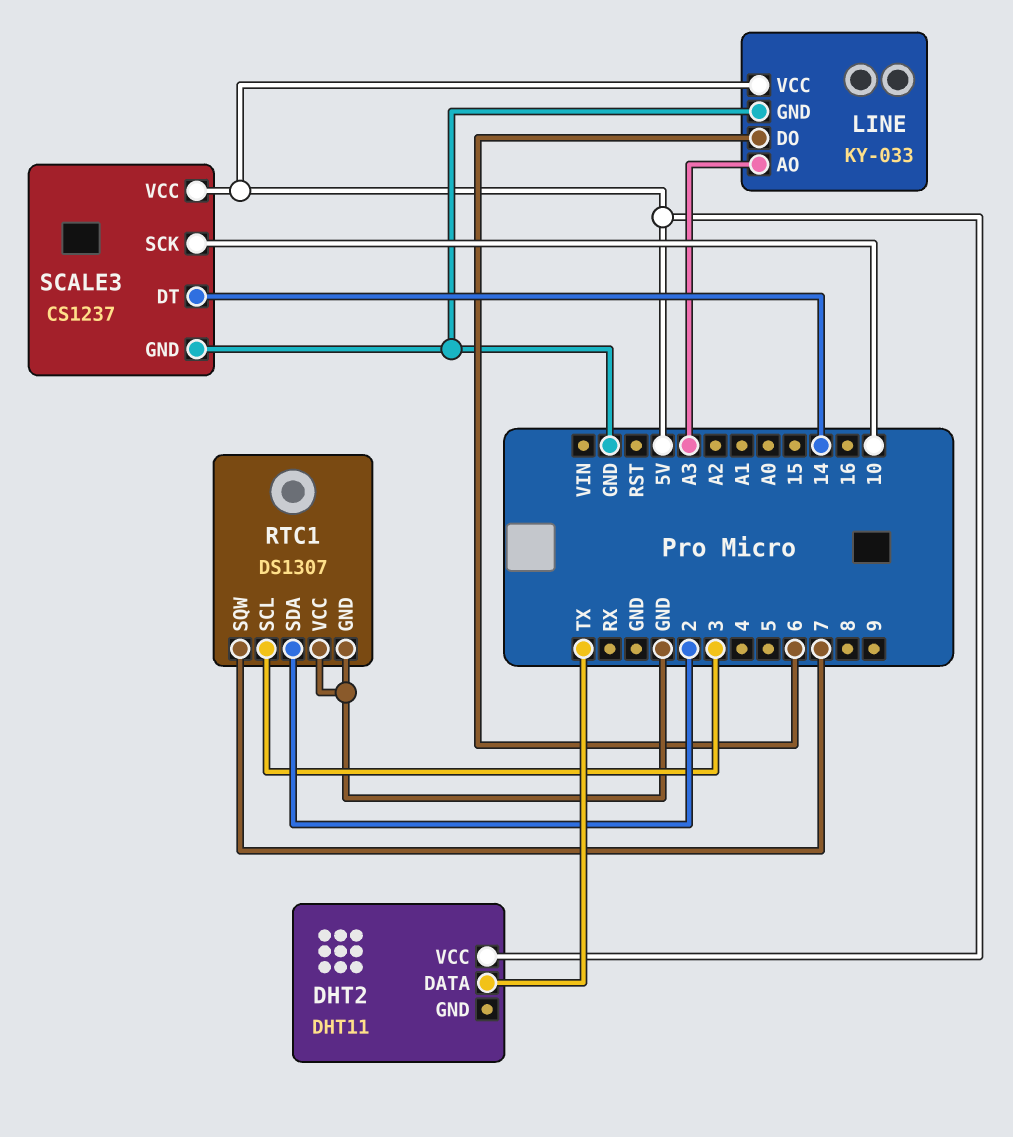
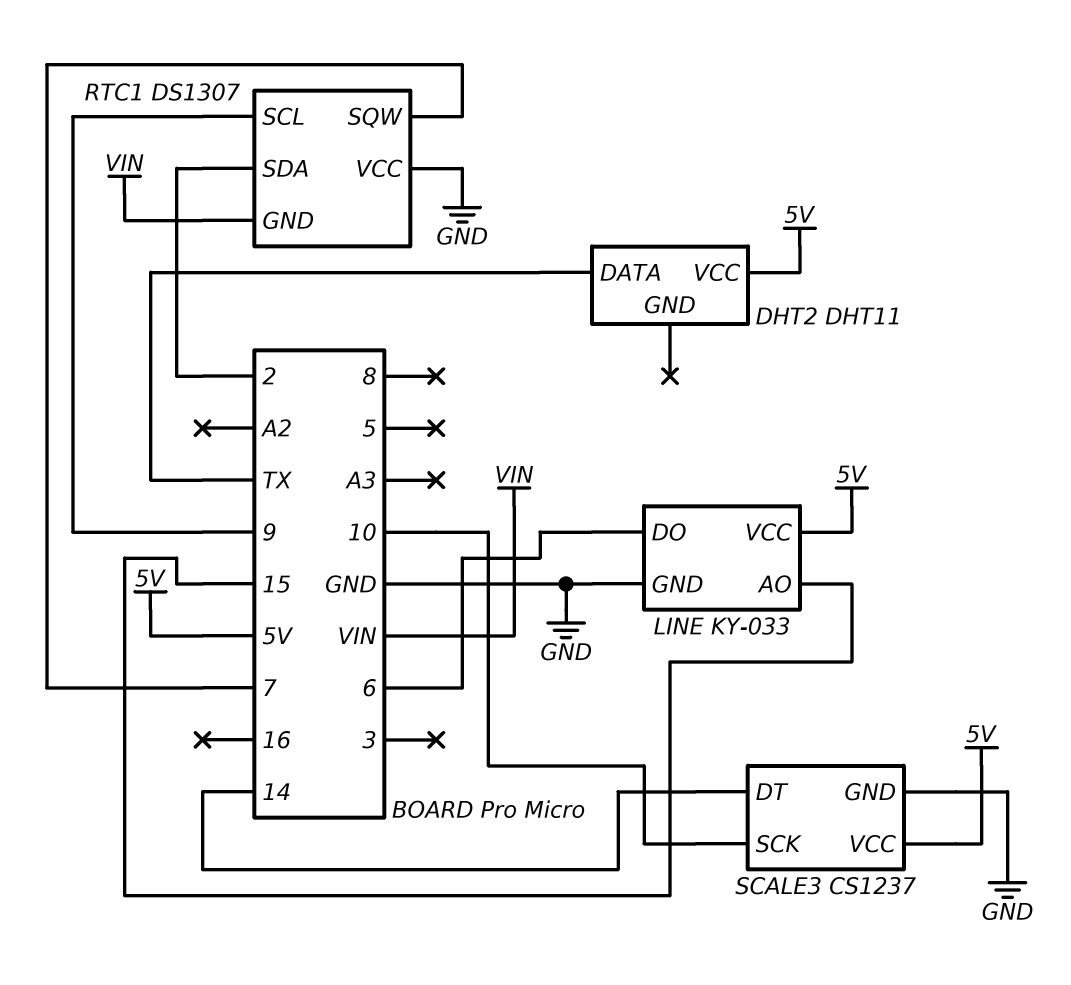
LINE pin AO: A3 -> 15
RTC1 pin GND: GND -> VIN
RTC1 pin SCL: 3 -> 9

